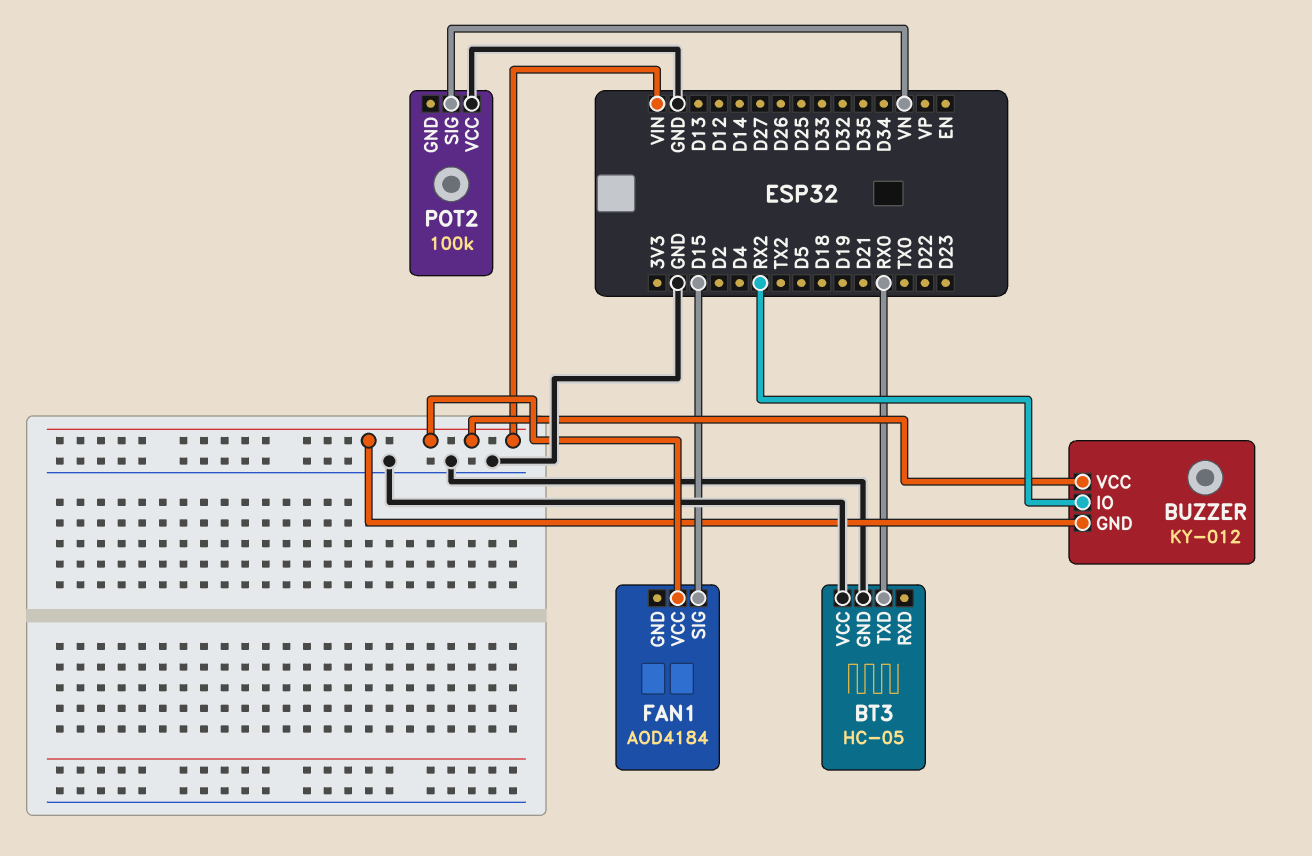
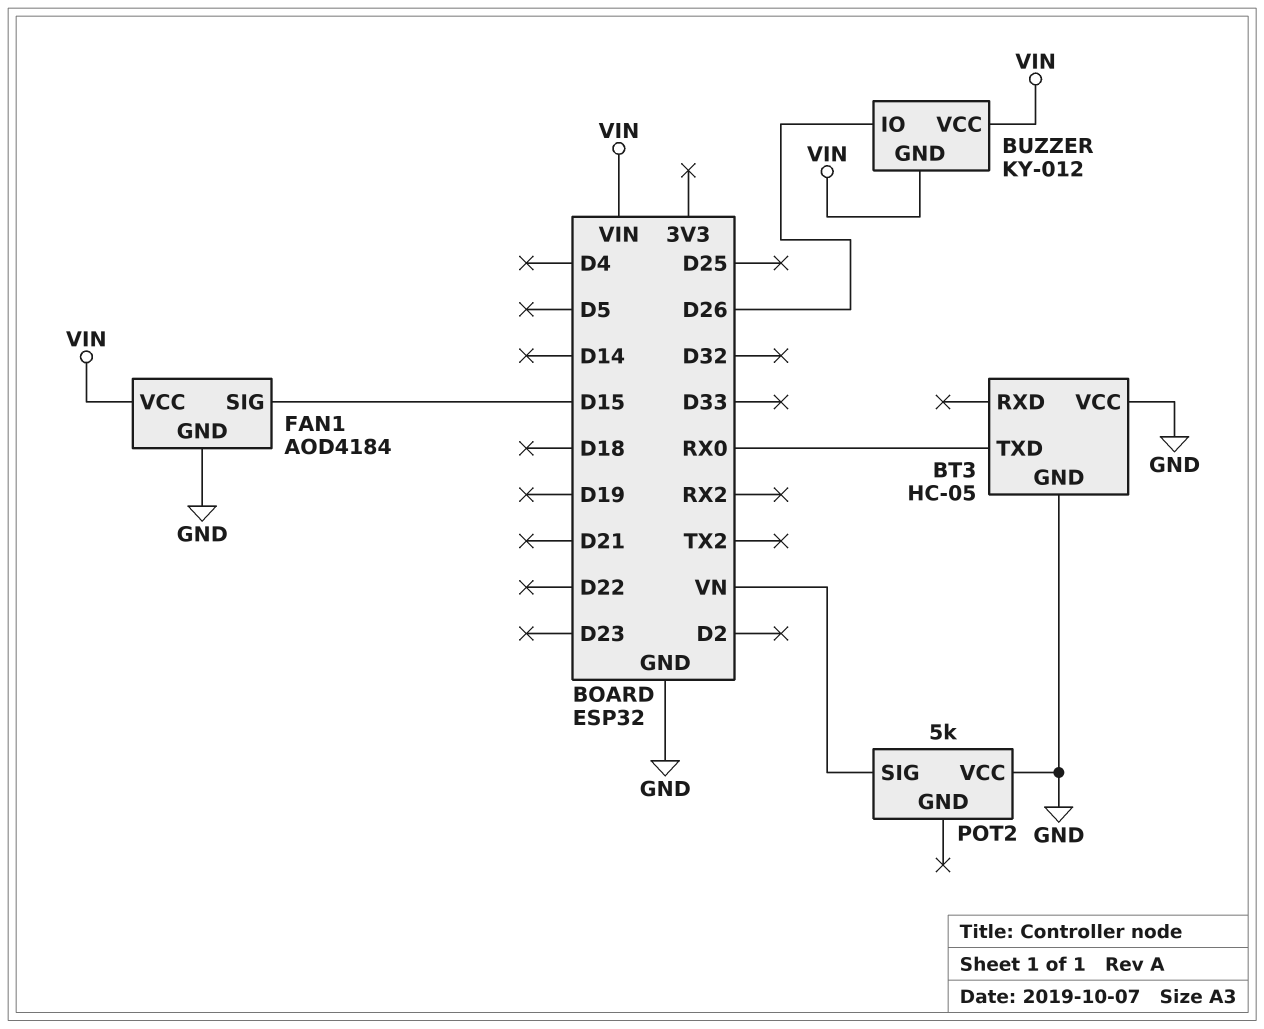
BUZZER pin IO: RX2 -> D26
FAN1 pin GND: none -> GND
POT2: 100k -> 5k

